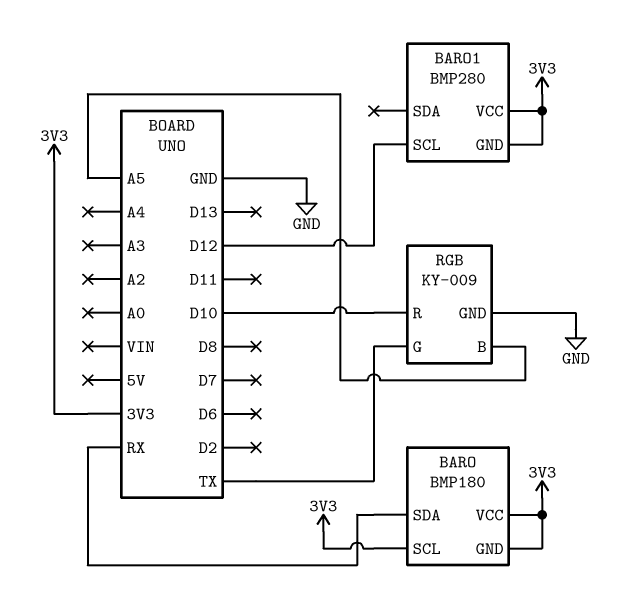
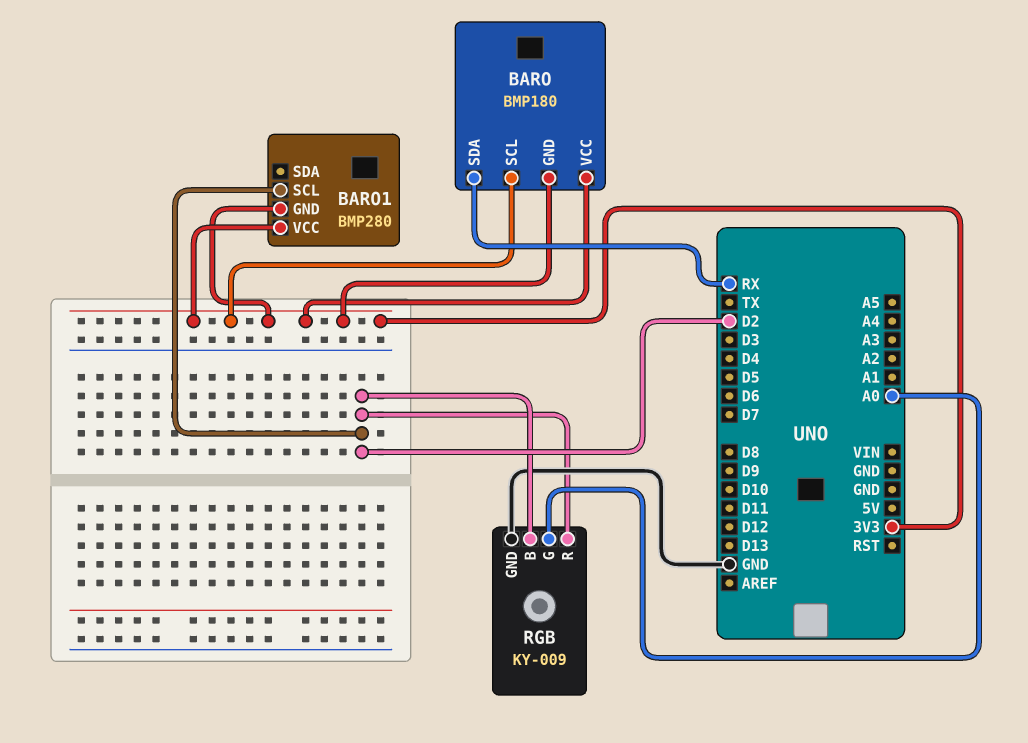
BARO1 pin SCL: D12 -> D2
RGB pin B: A5 -> D2
RGB pin G: TX -> A0
RGB pin R: D10 -> D2

